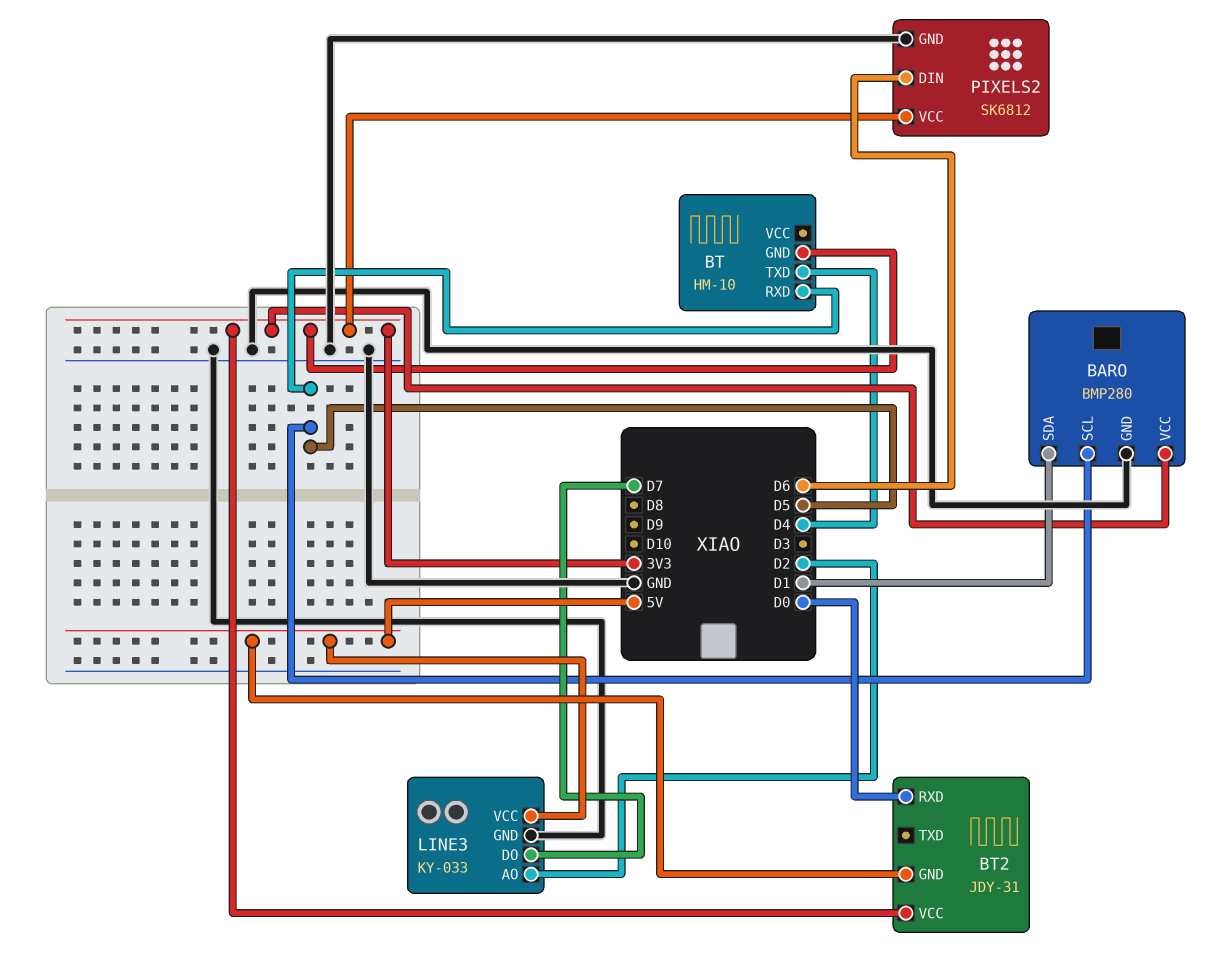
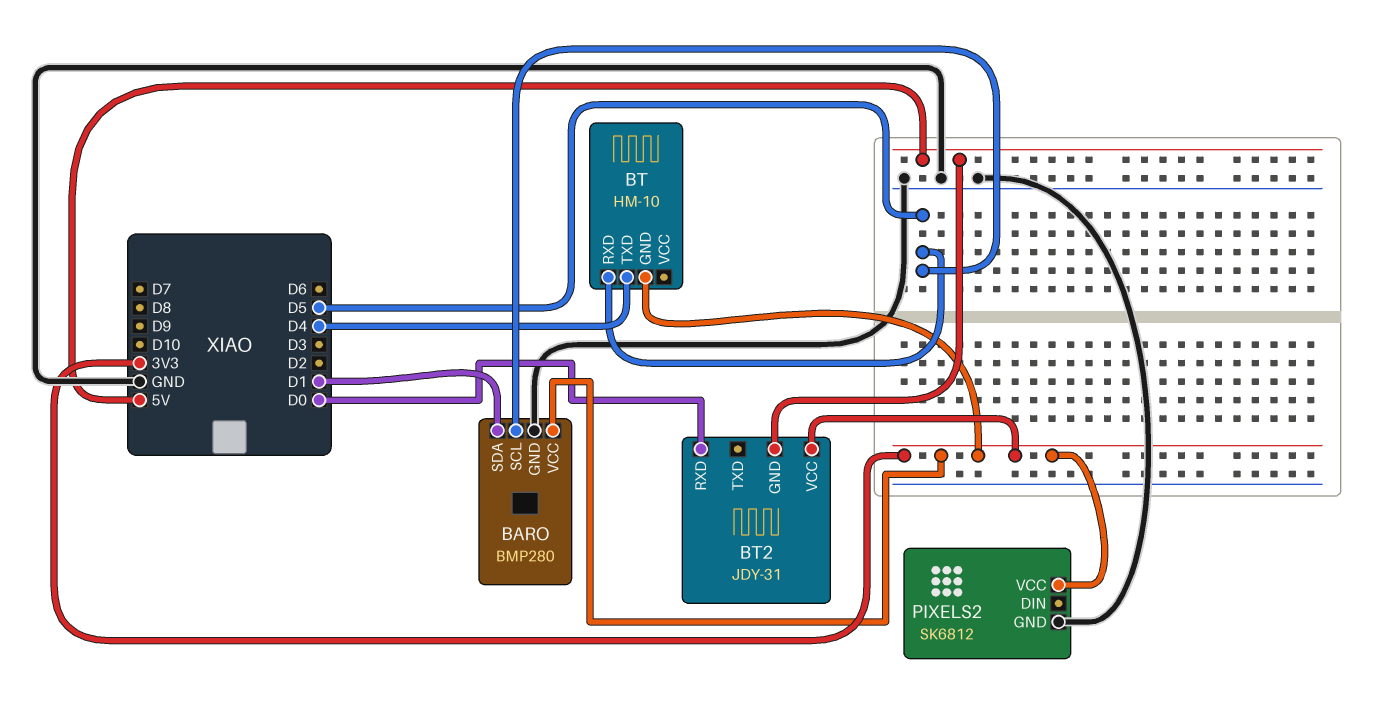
LINE3: KY-033 -> none
LINE3 pin AO: D2 -> none
LINE3 pin DO: D7 -> none
LINE3 pin GND: GND -> none
LINE3 pin VCC: 5V -> none
PIXELS2 pin DIN: D6 -> none

